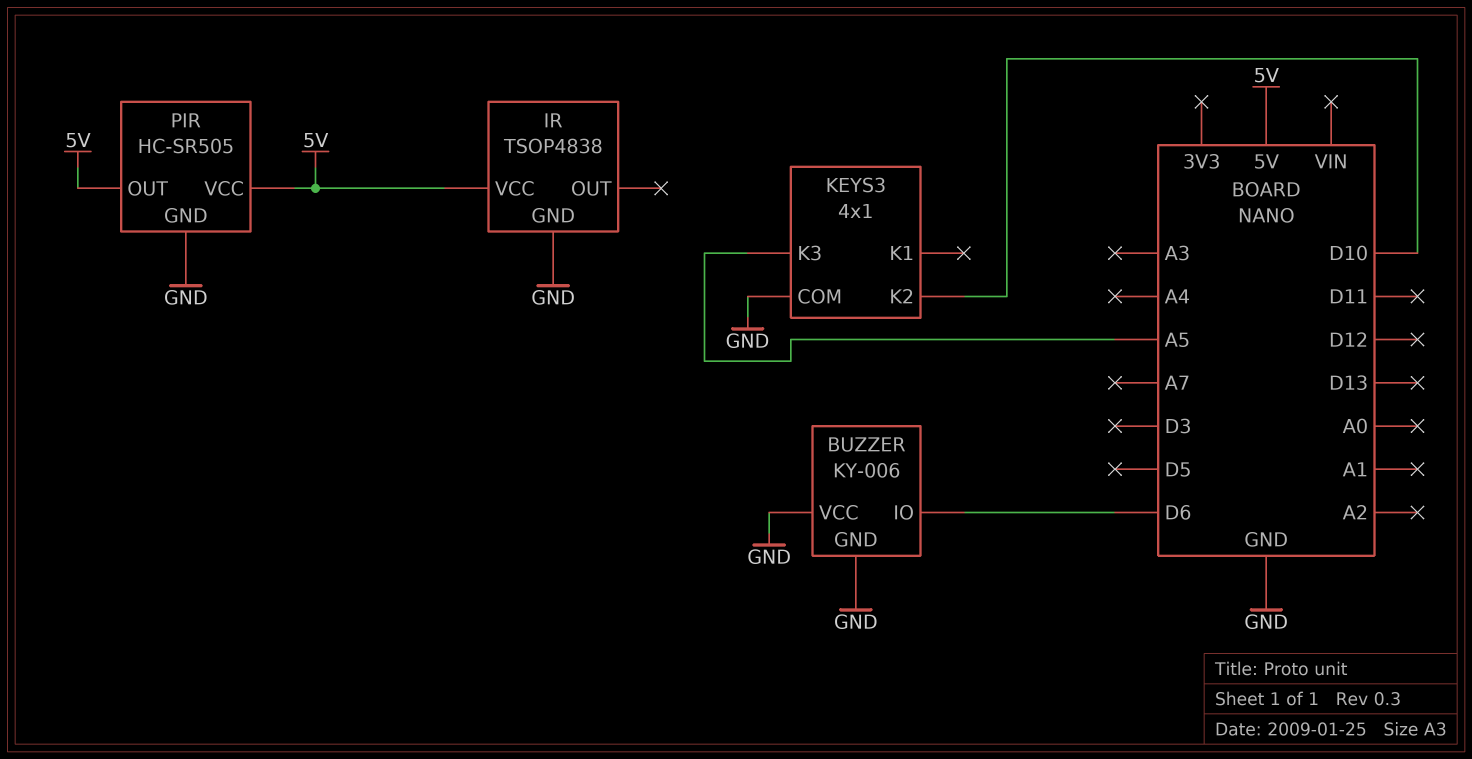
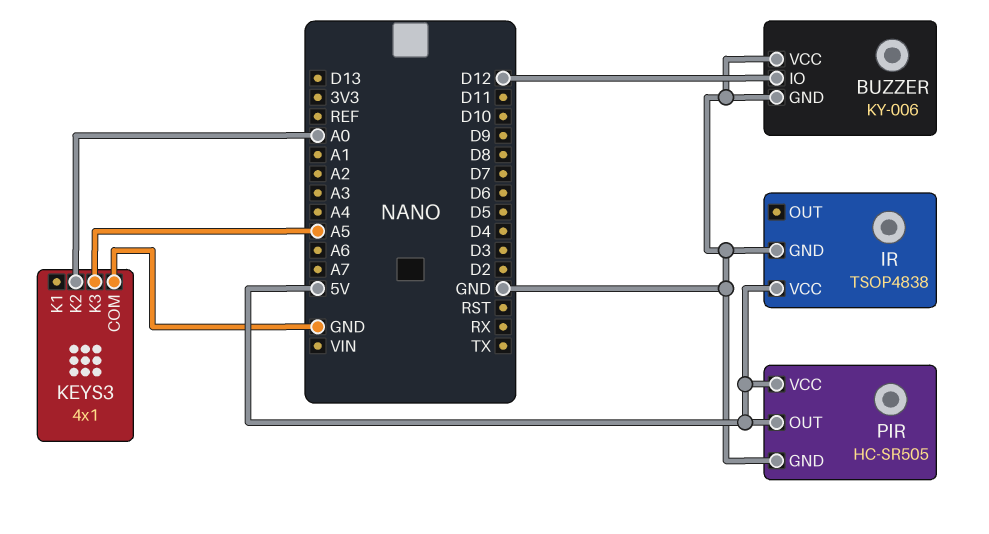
BUZZER pin IO: D6 -> D12
KEYS3 pin K2: D10 -> A0

